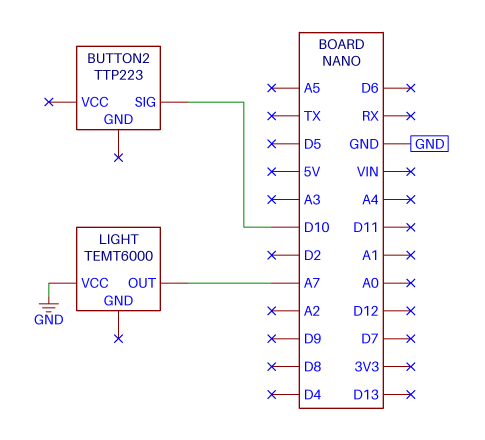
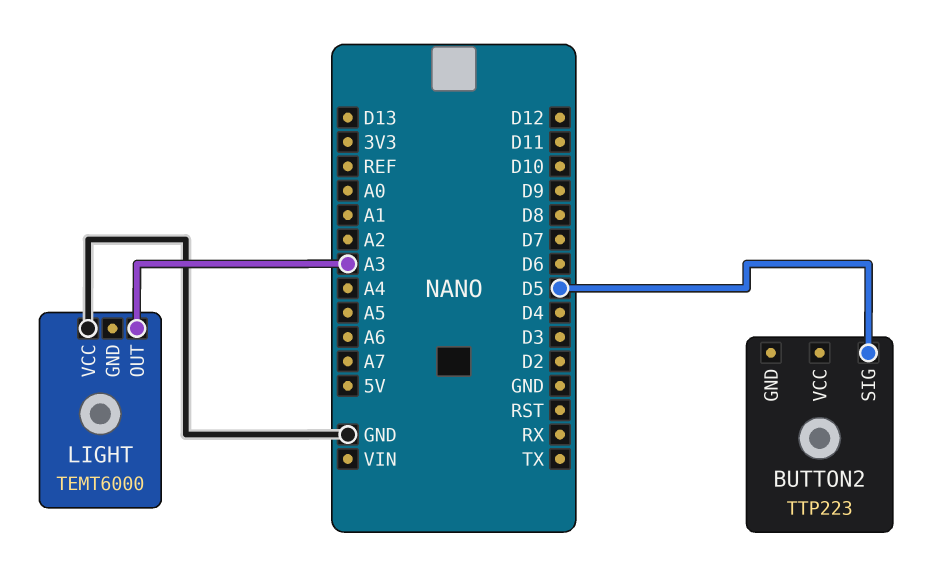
BUTTON2 pin SIG: D10 -> D5
LIGHT pin OUT: A7 -> A3

